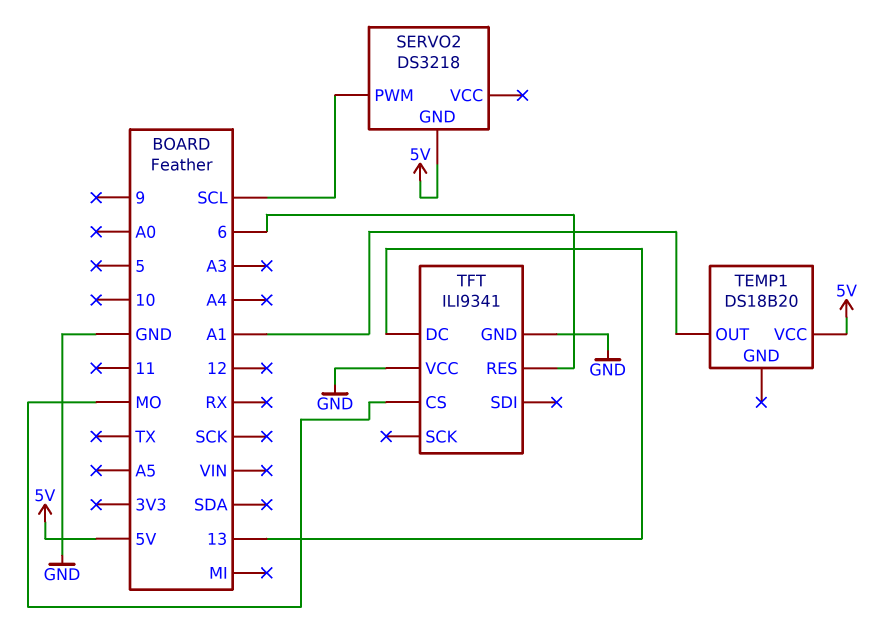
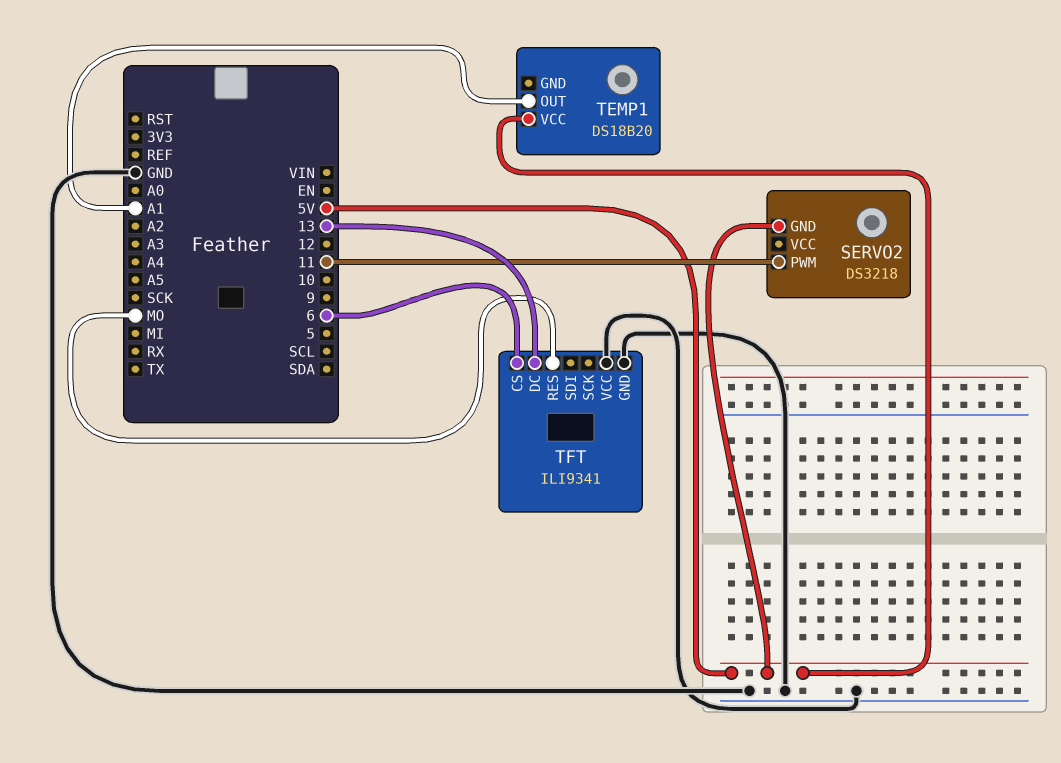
SERVO2 pin PWM: SCL -> 11
TFT pin CS: MO -> 6
TFT pin RES: 6 -> MO

